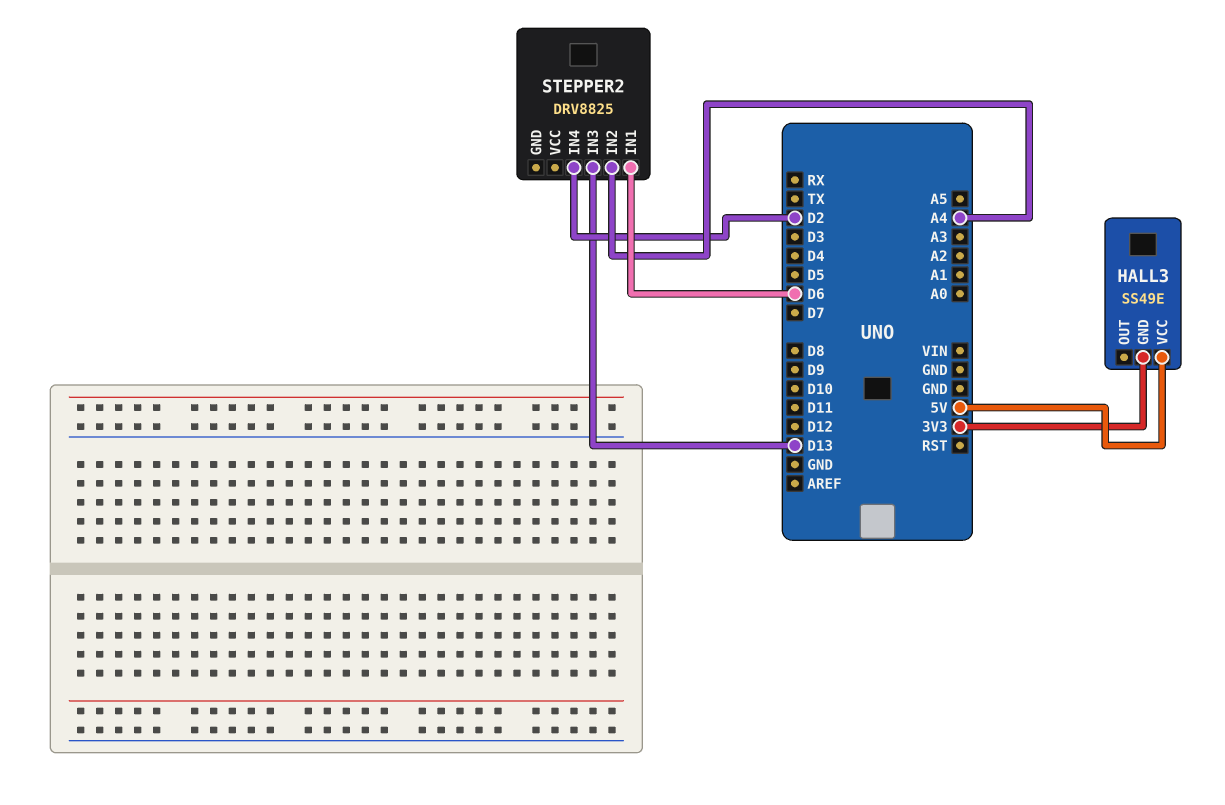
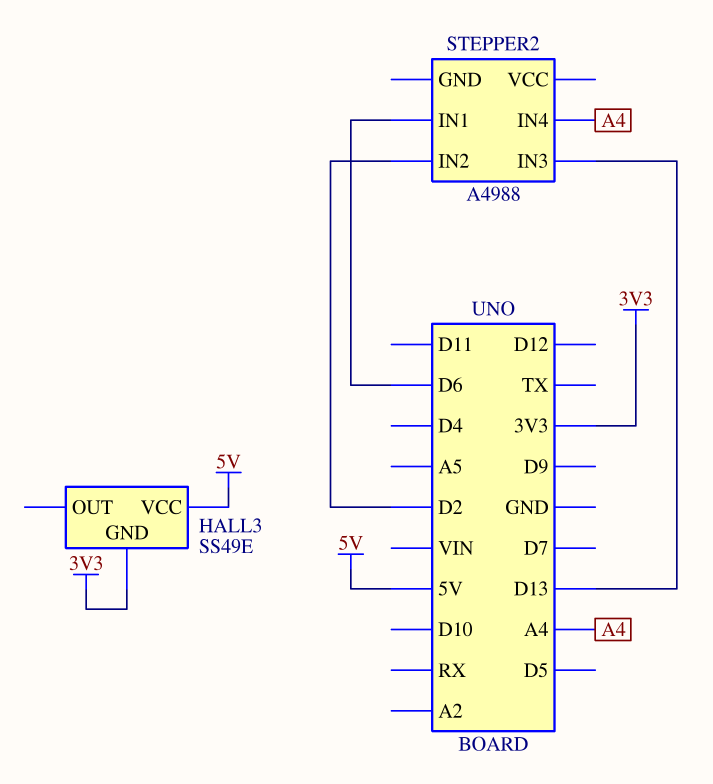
STEPPER2: DRV8825 -> A4988
STEPPER2 pin IN2: A4 -> D2
STEPPER2 pin IN4: D2 -> A4

